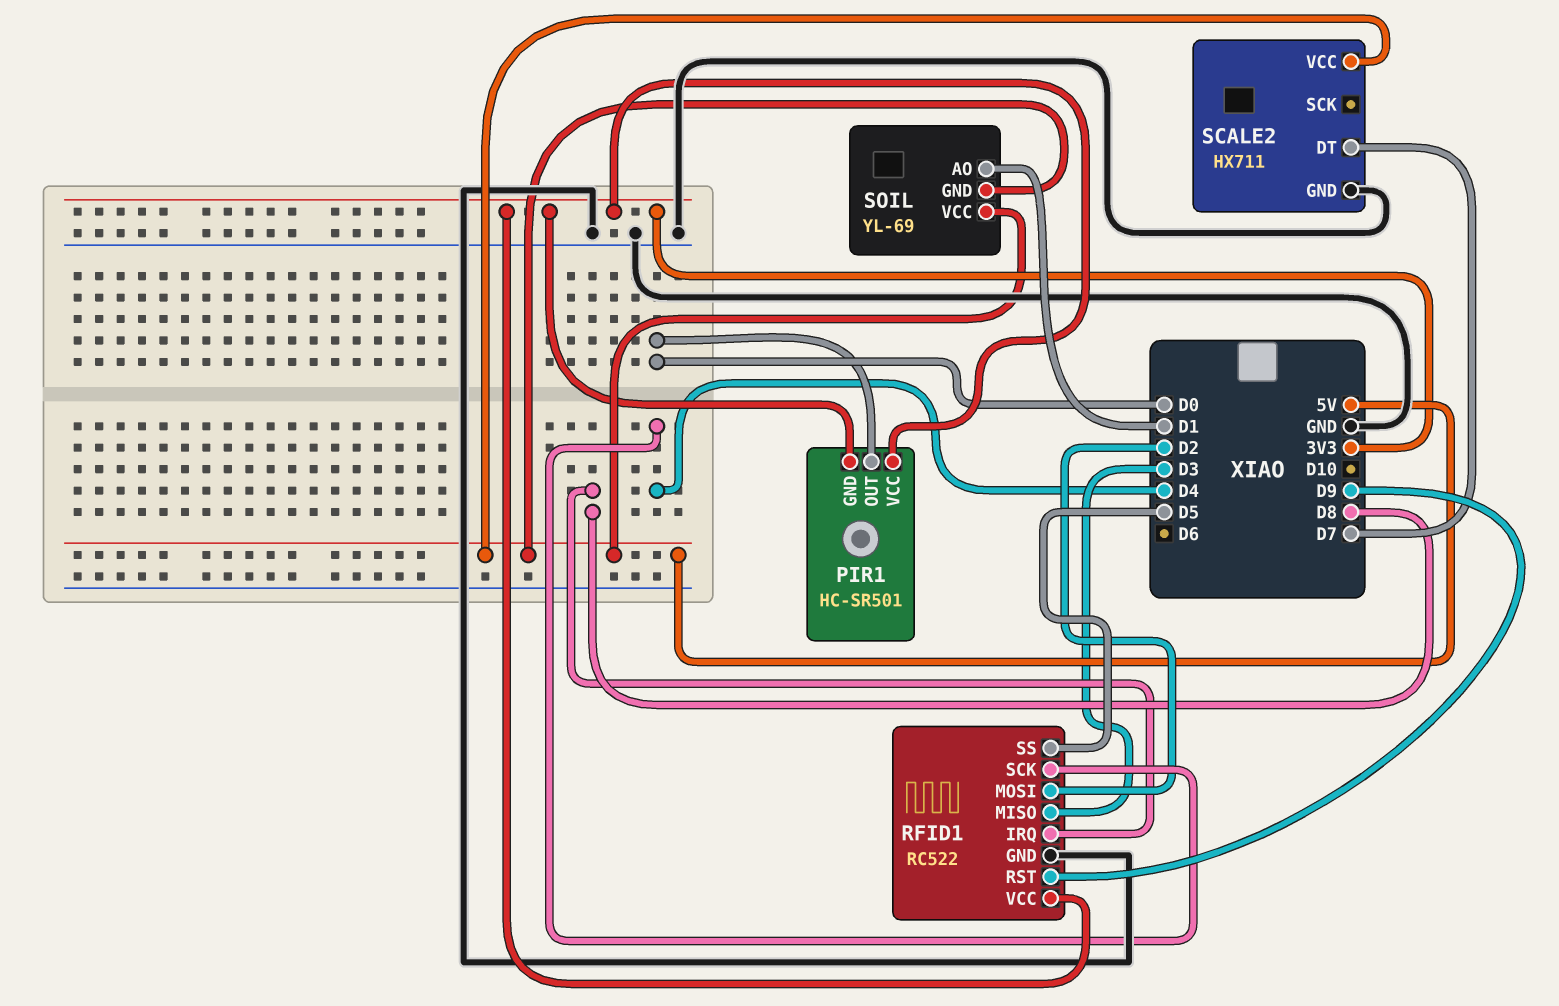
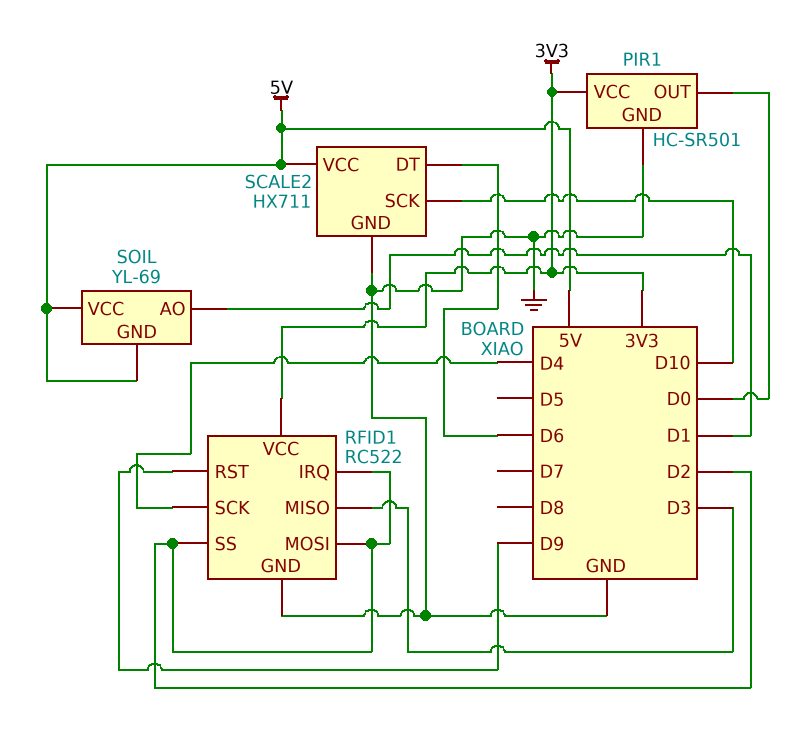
PIR1 pin GND: 3V3 -> GND
RFID1 pin IRQ: D8 -> D2
RFID1 pin SS: D5 -> D2
SCALE2 pin DT: D7 -> D6
SCALE2 pin SCK: none -> D10

